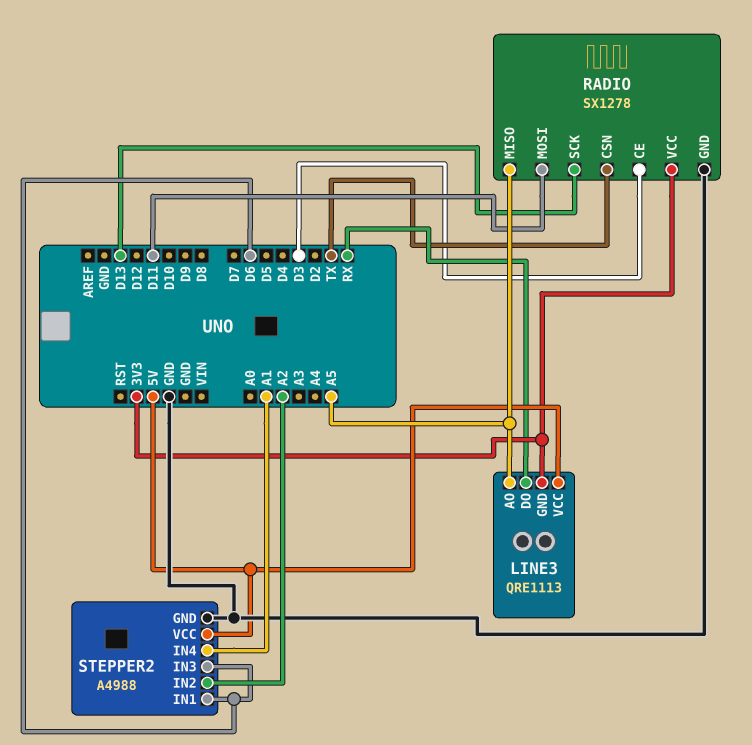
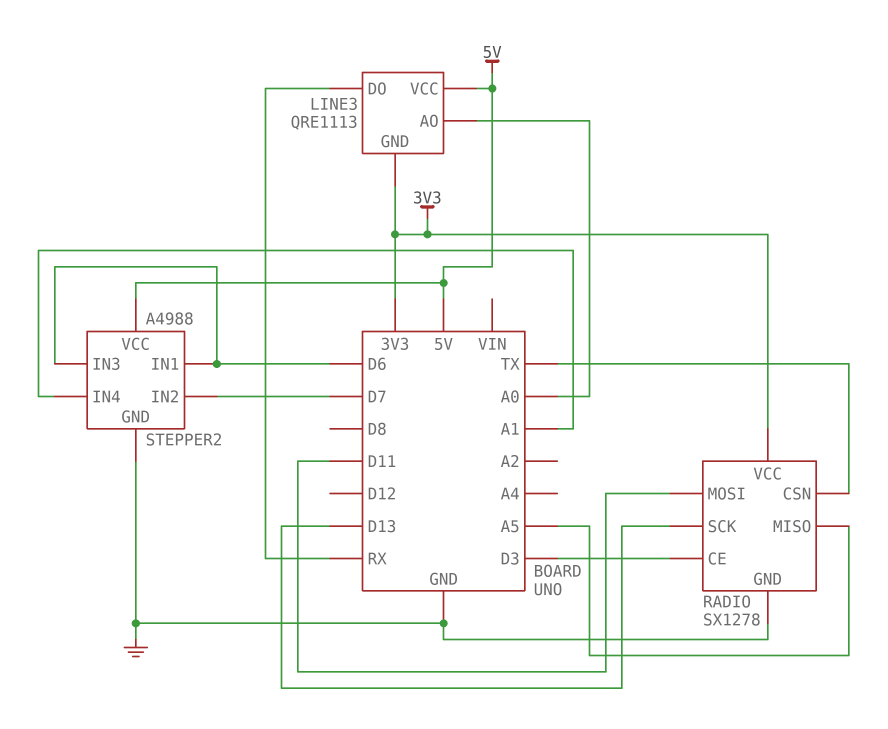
LINE3 pin AO: A5 -> A0
STEPPER2 pin IN2: A2 -> D7

